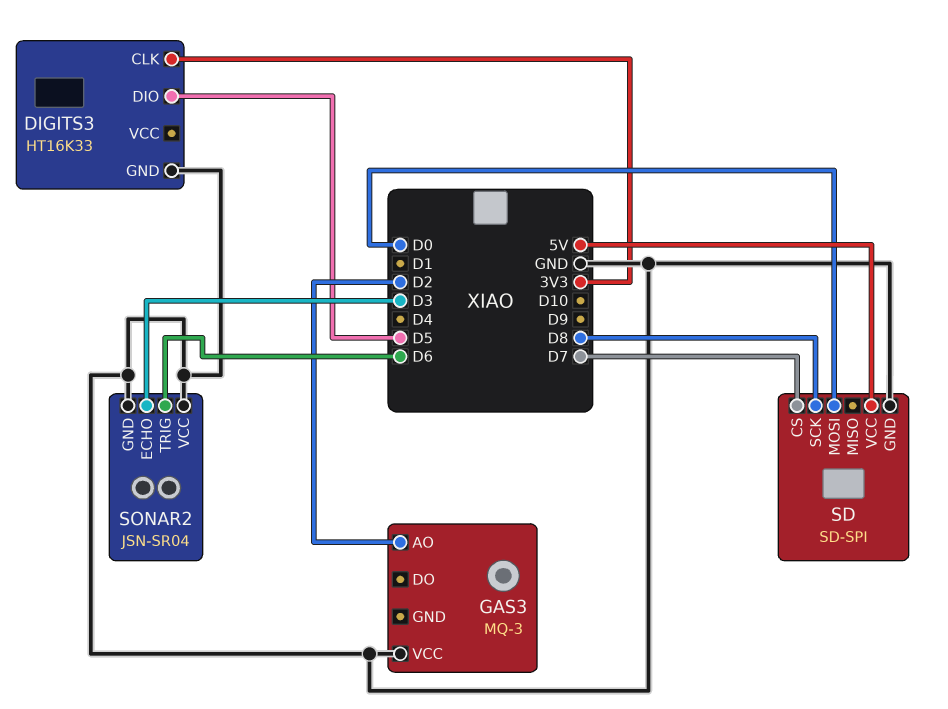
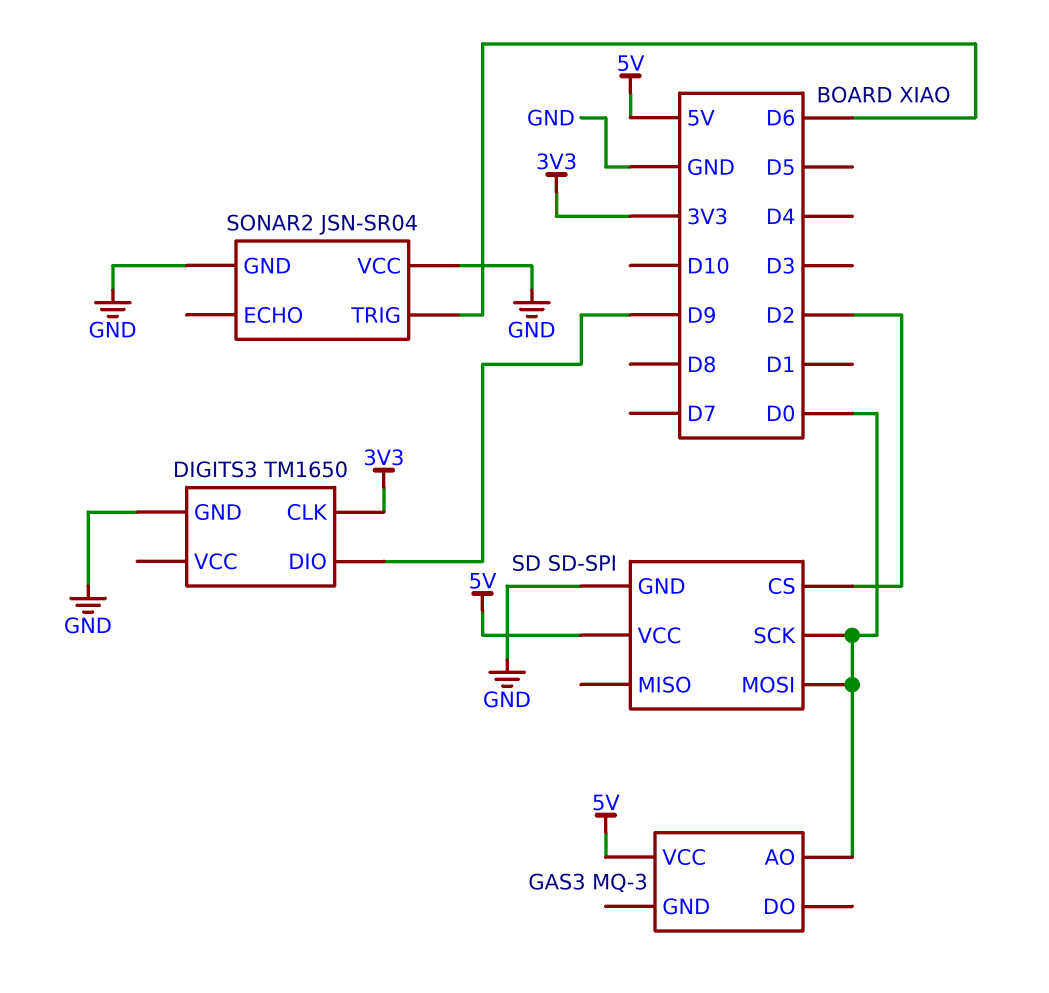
DIGITS3: HT16K33 -> TM1650
DIGITS3 pin DIO: D5 -> D9
GAS3 pin AO: D2 -> D0
GAS3 pin VCC: GND -> 5V
SD pin CS: D7 -> D2
SD pin SCK: D8 -> D0
SONAR2 pin ECHO: D3 -> none

